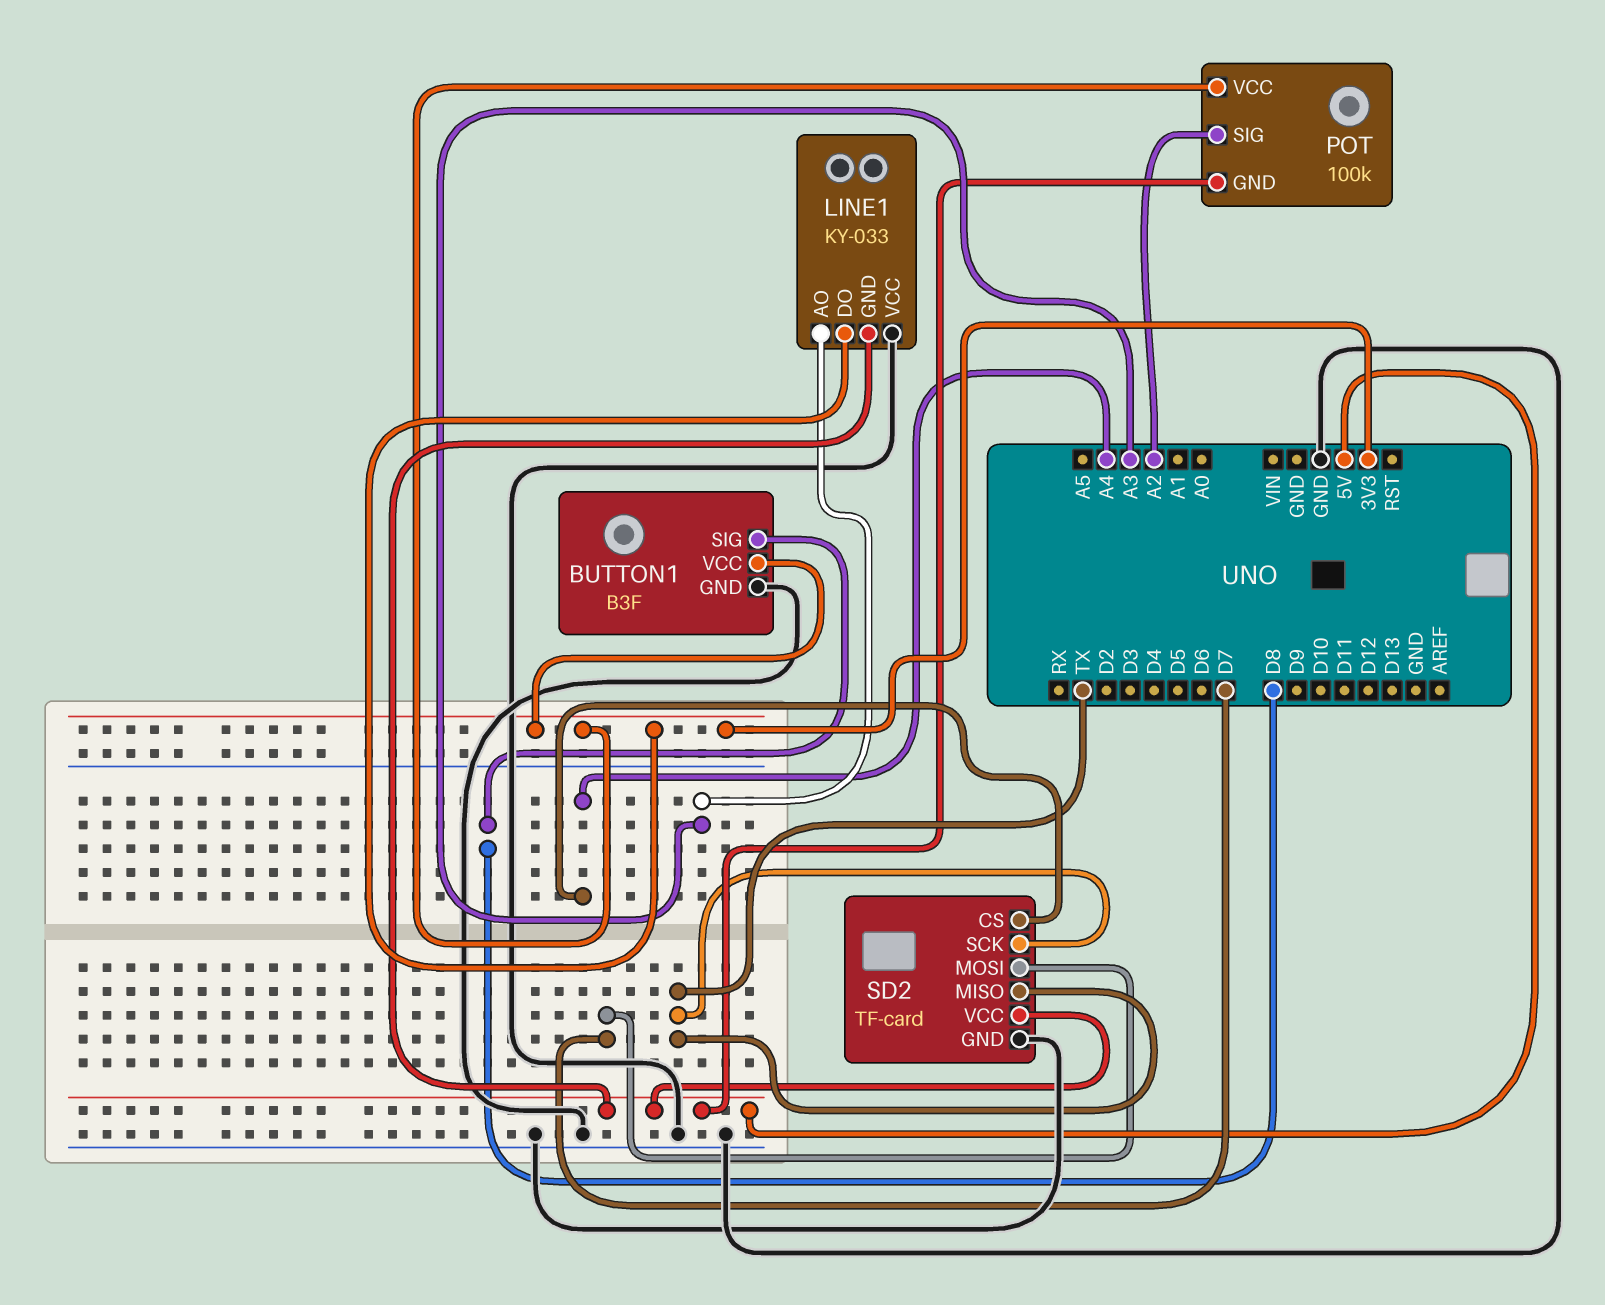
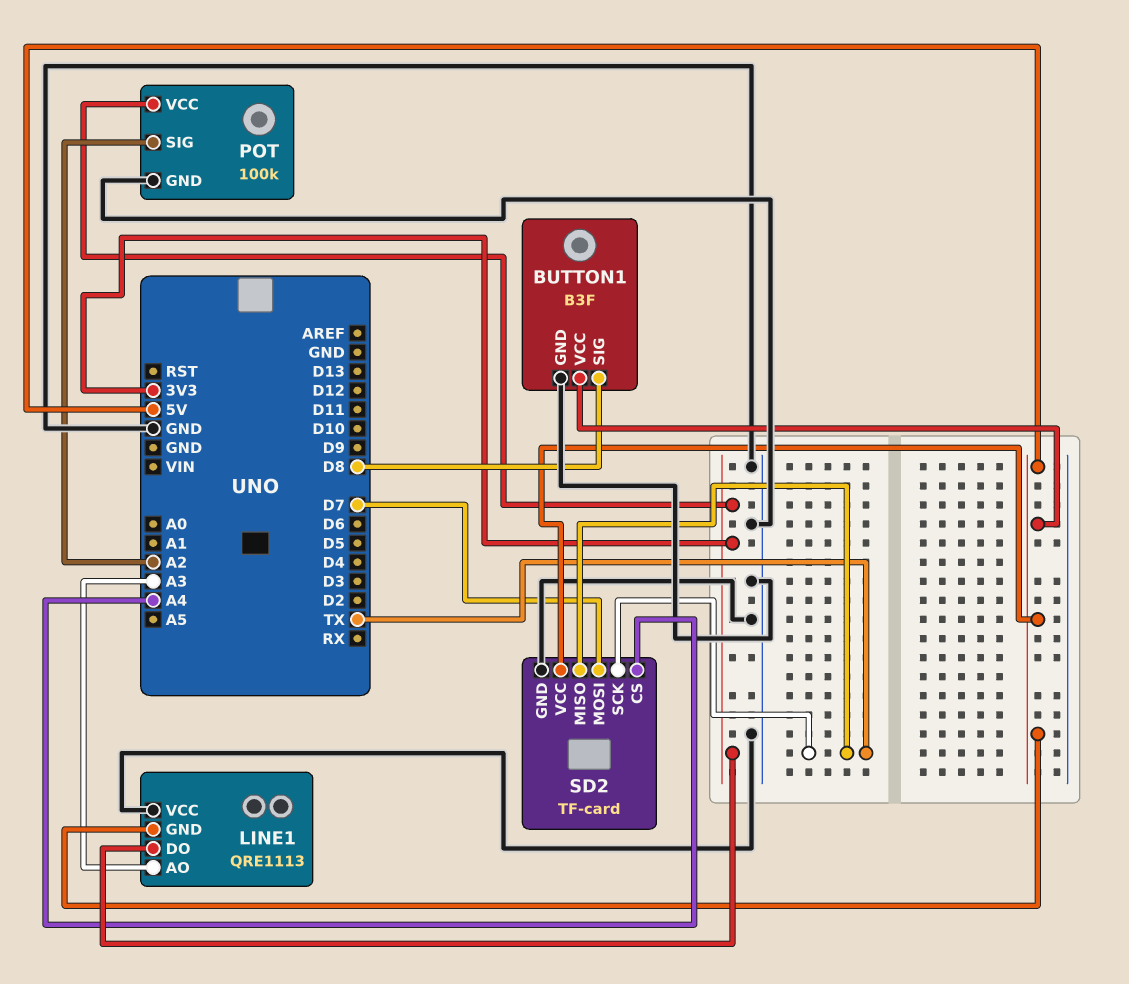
BUTTON1 pin VCC: 3V3 -> 5V
LINE1: KY-033 -> QRE1113
POT pin GND: 5V -> GND

